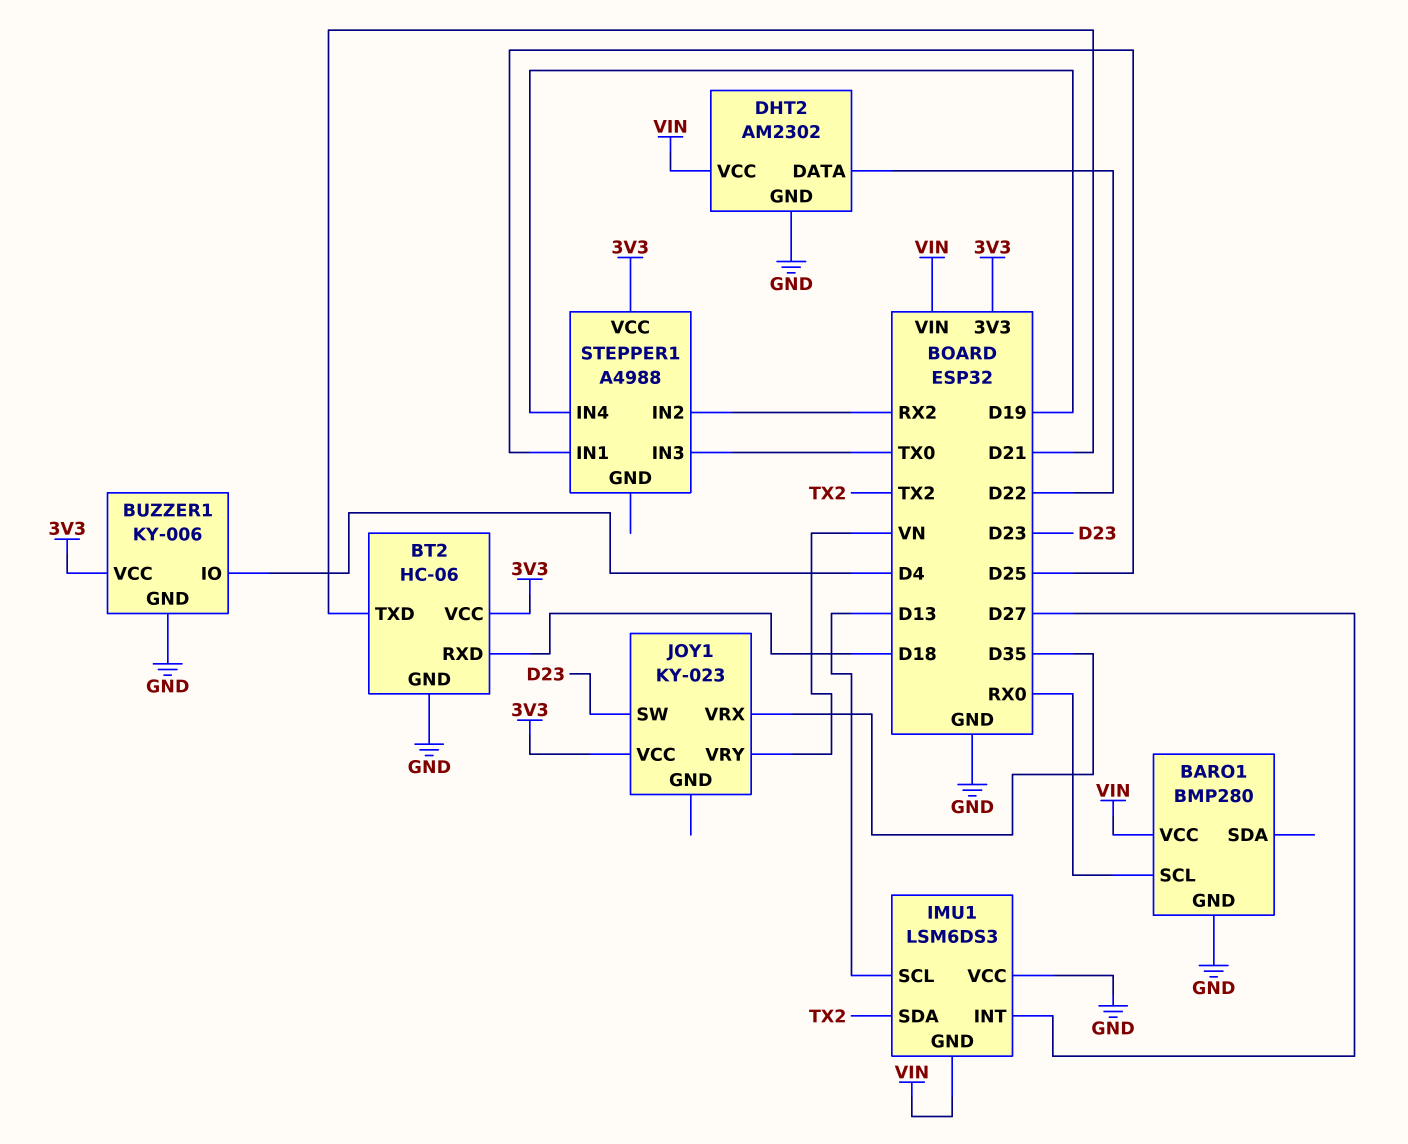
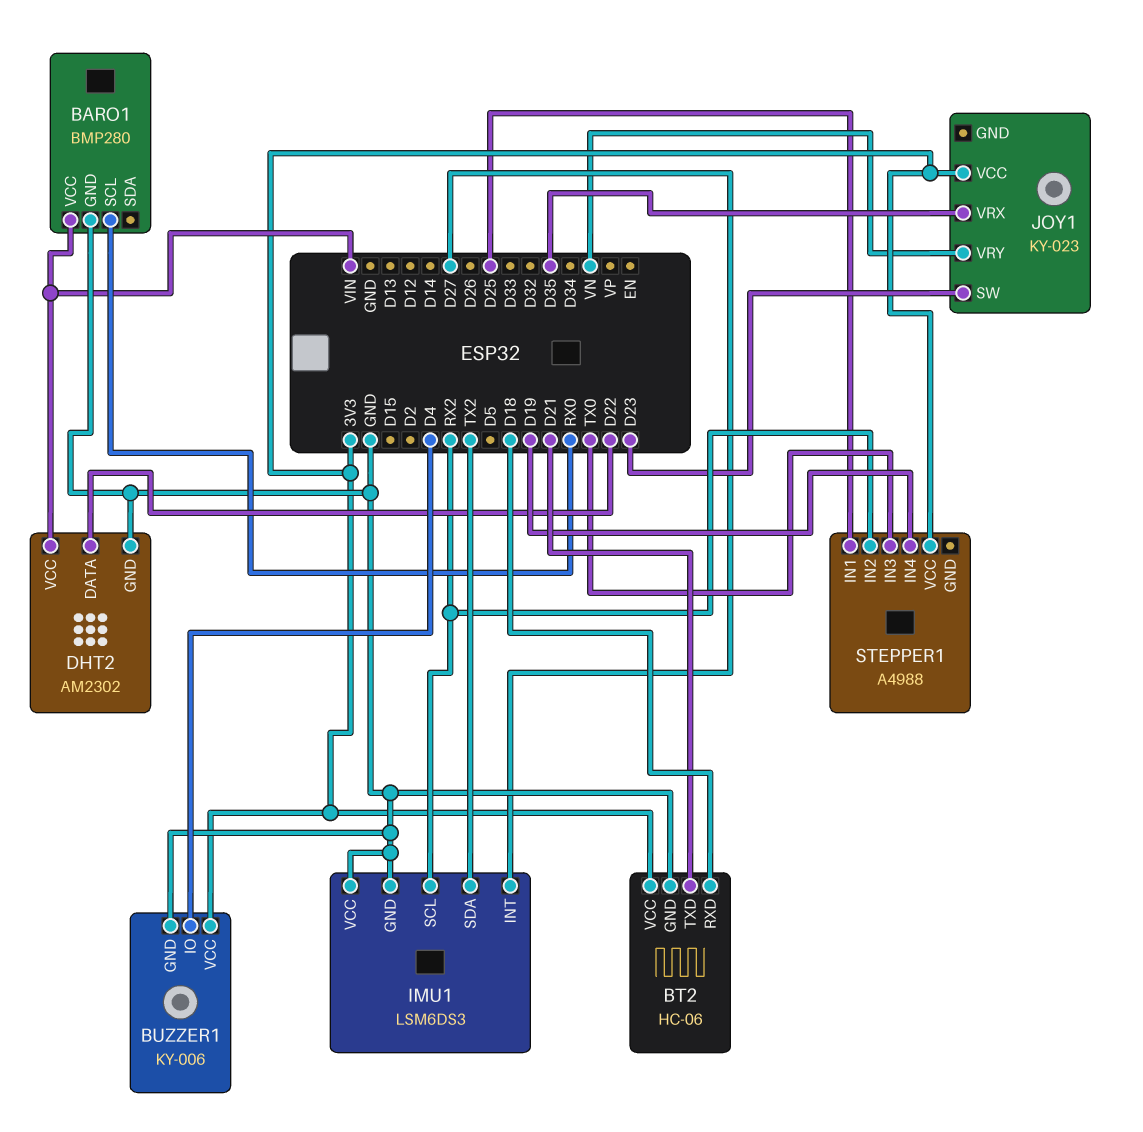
IMU1 pin GND: VIN -> GND
IMU1 pin SCL: D13 -> RX2

